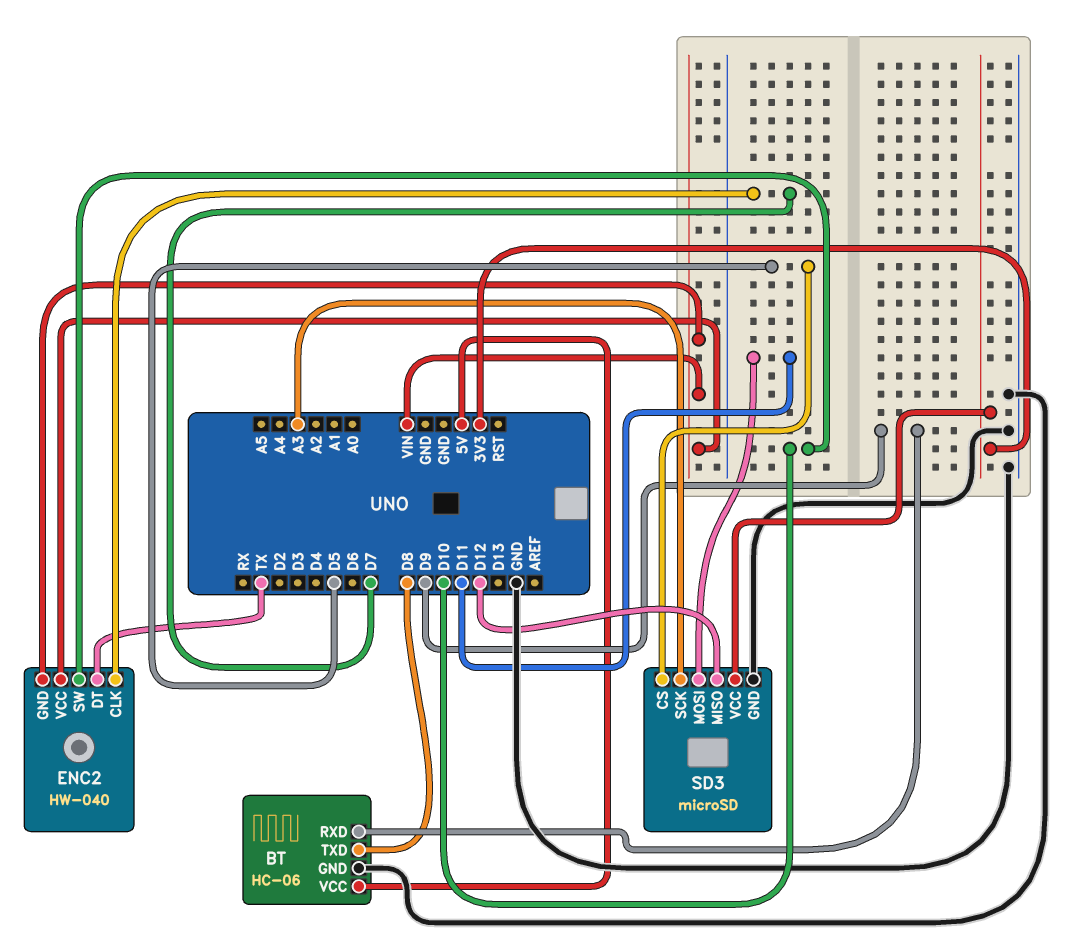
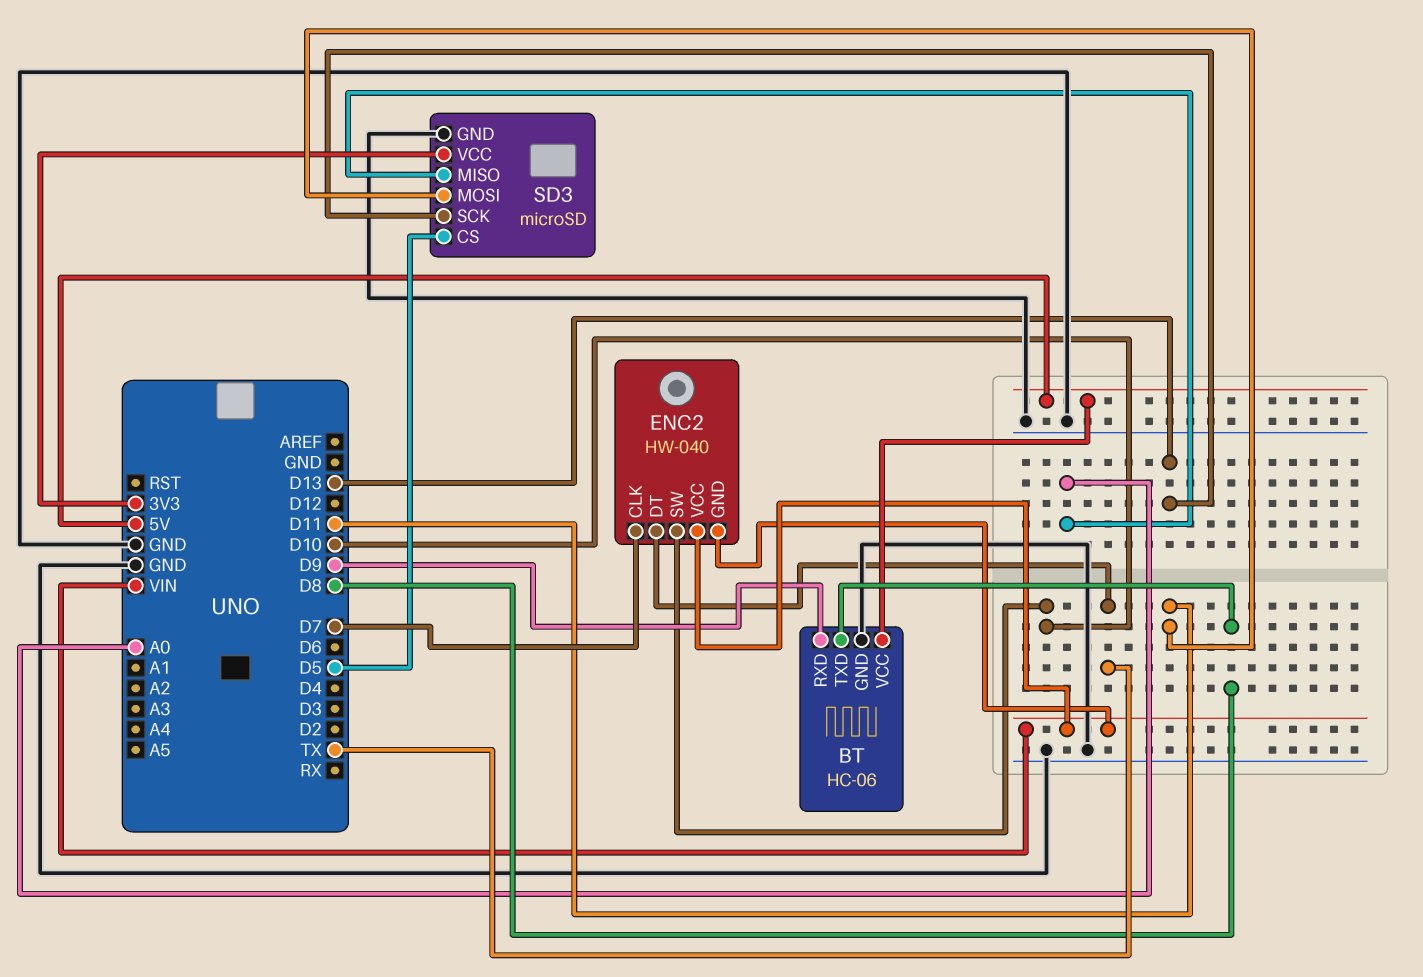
SD3 pin MISO: D12 -> A0
SD3 pin SCK: A3 -> D13

